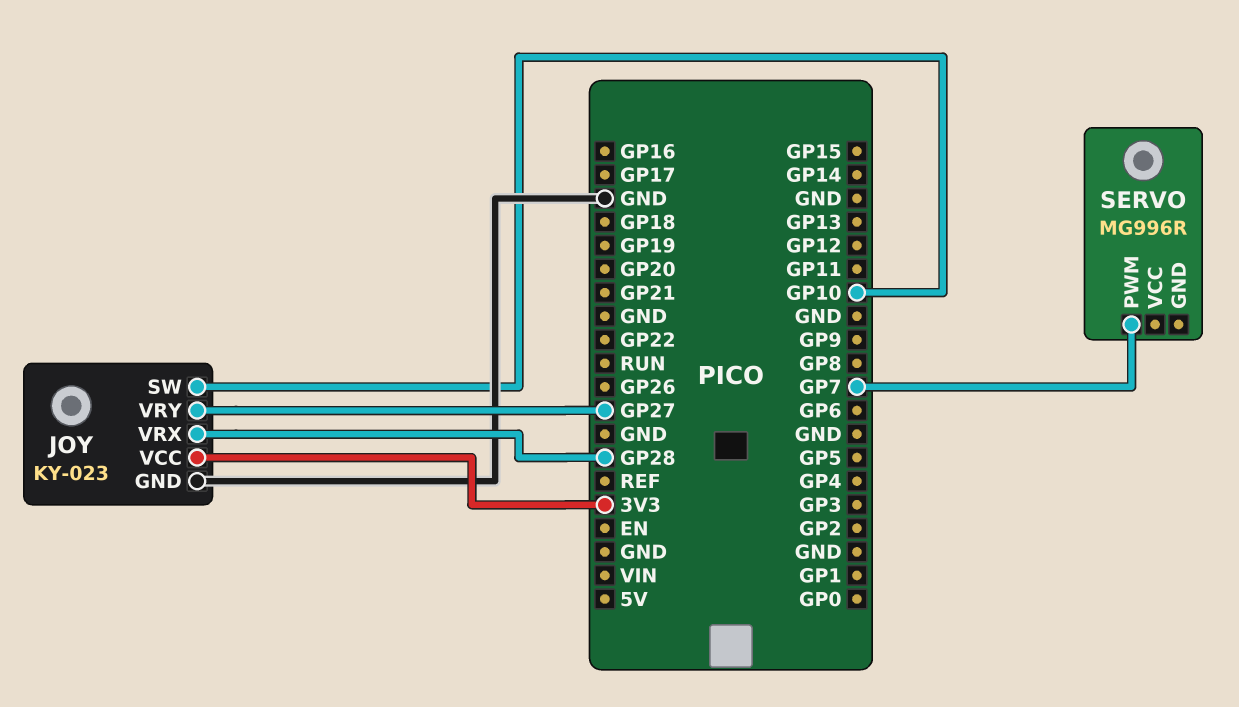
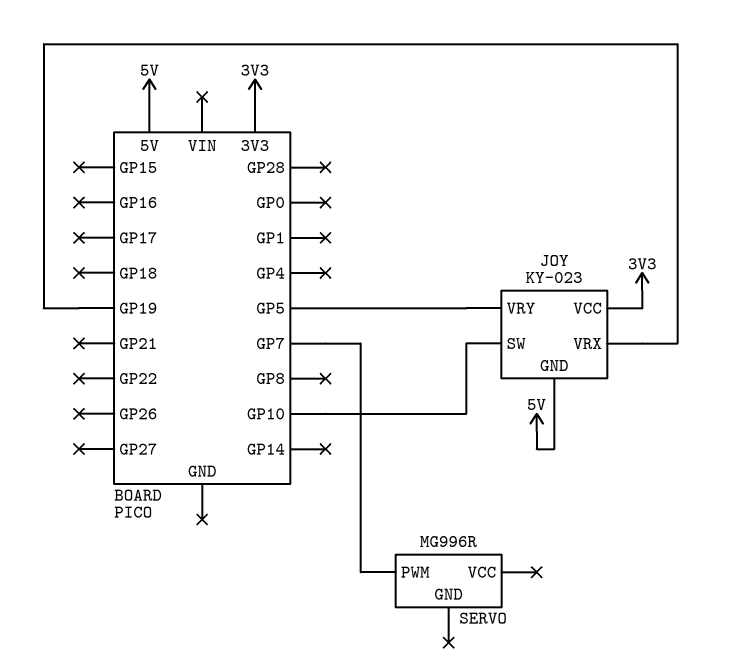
JOY pin GND: GND -> 5V
JOY pin VRX: GP28 -> GP19
JOY pin VRY: GP27 -> GP5

